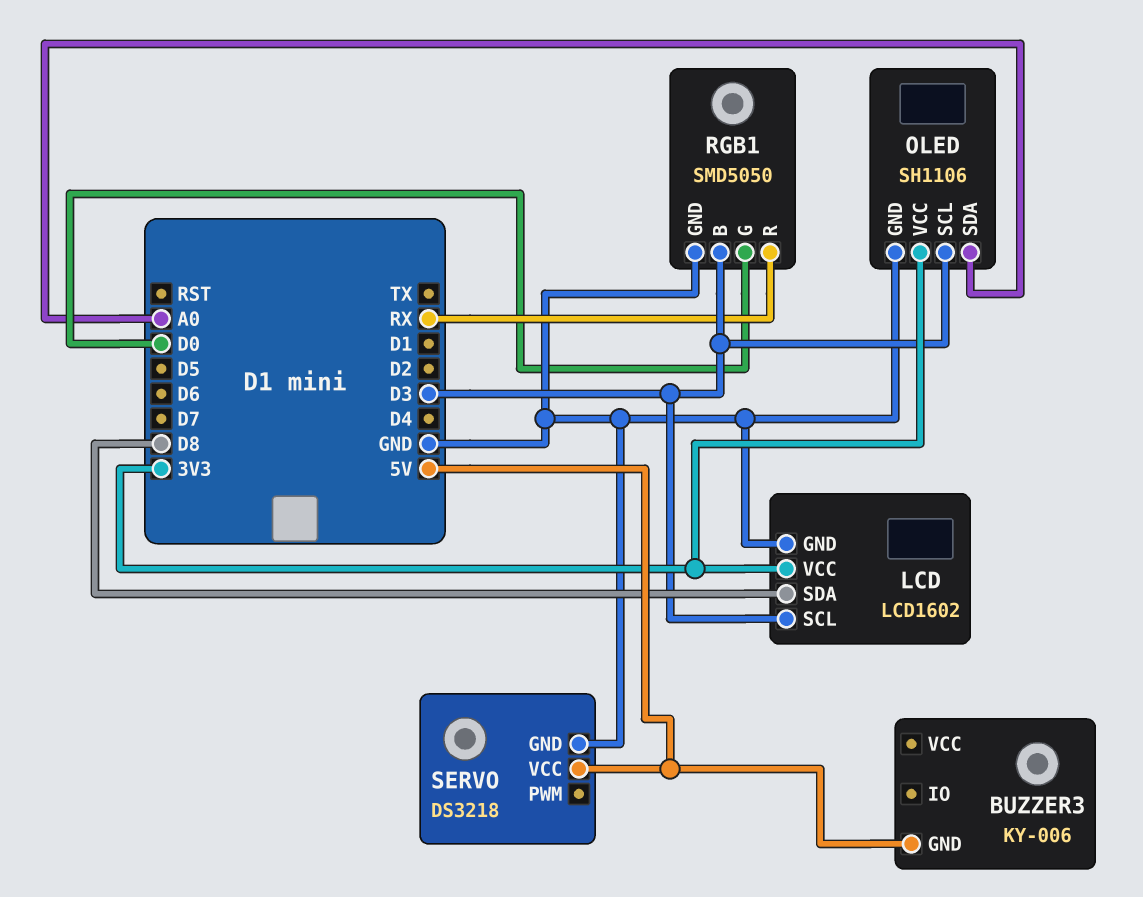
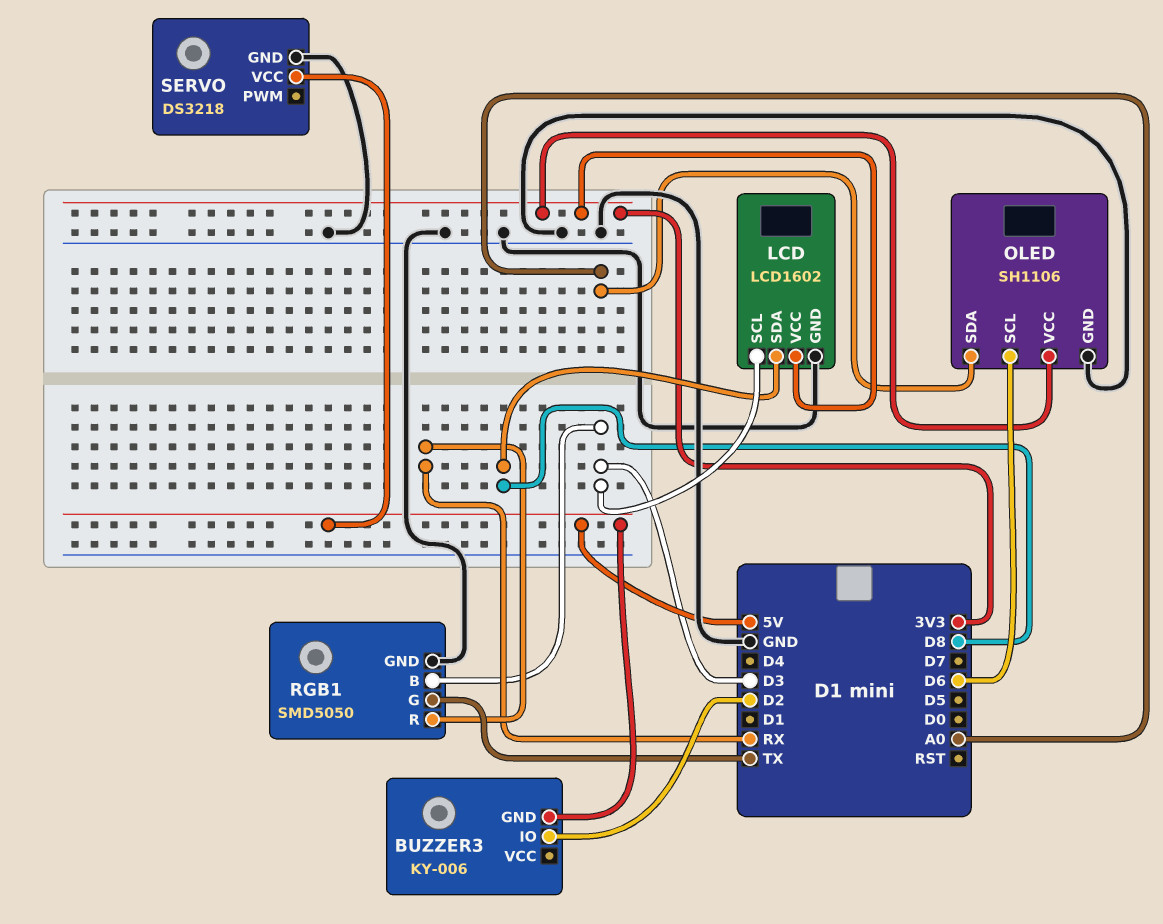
BUZZER3 pin IO: none -> D2
OLED pin SCL: D3 -> D6
RGB1 pin G: D0 -> TX

